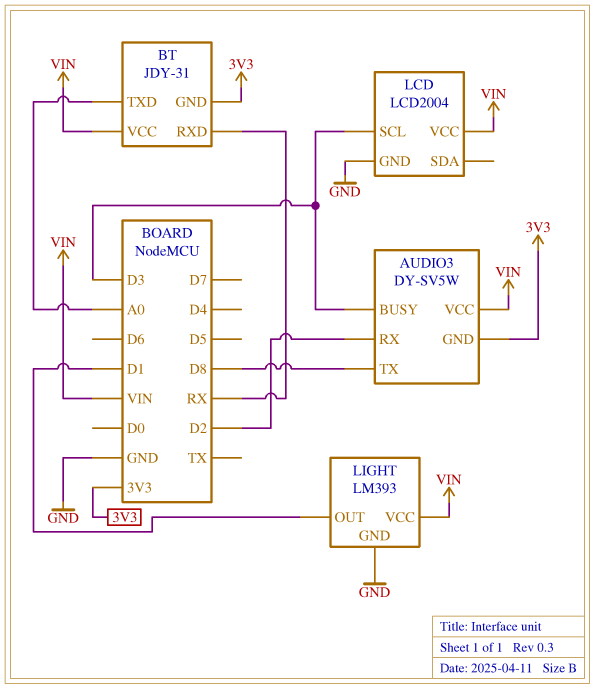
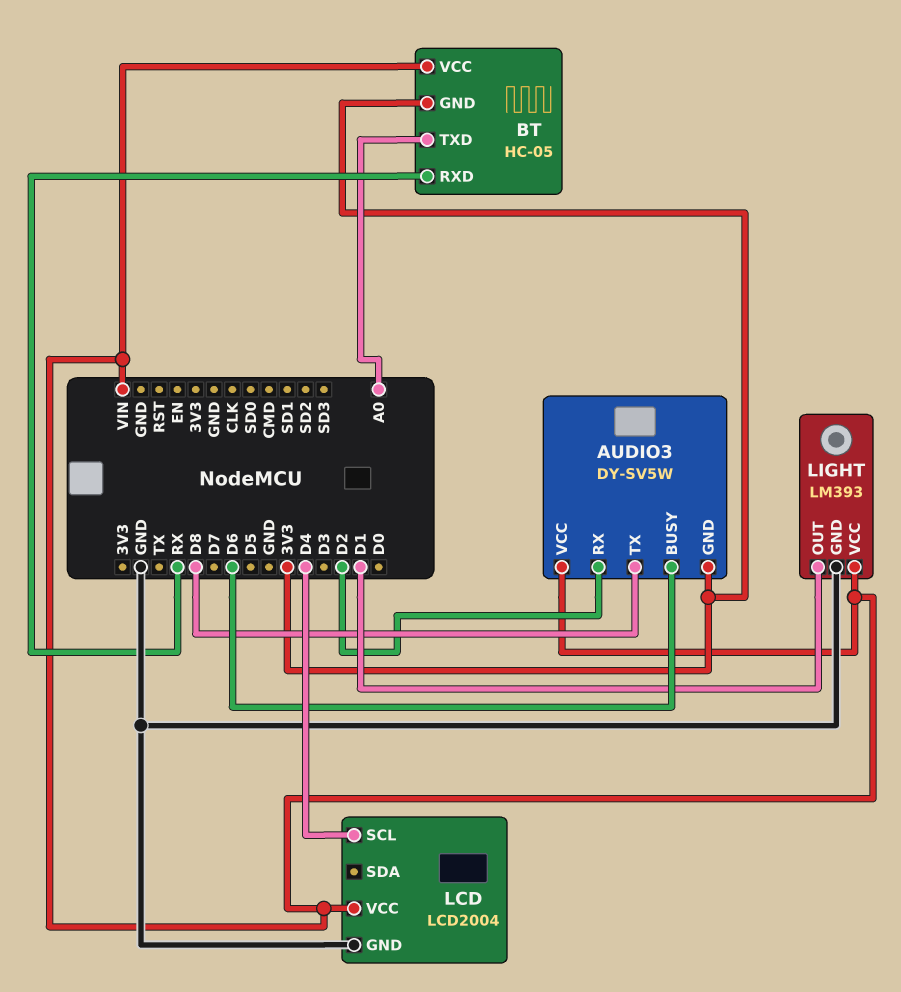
AUDIO3 pin BUSY: D3 -> D6
BT: JDY-31 -> HC-05
LCD pin SCL: D3 -> D4

